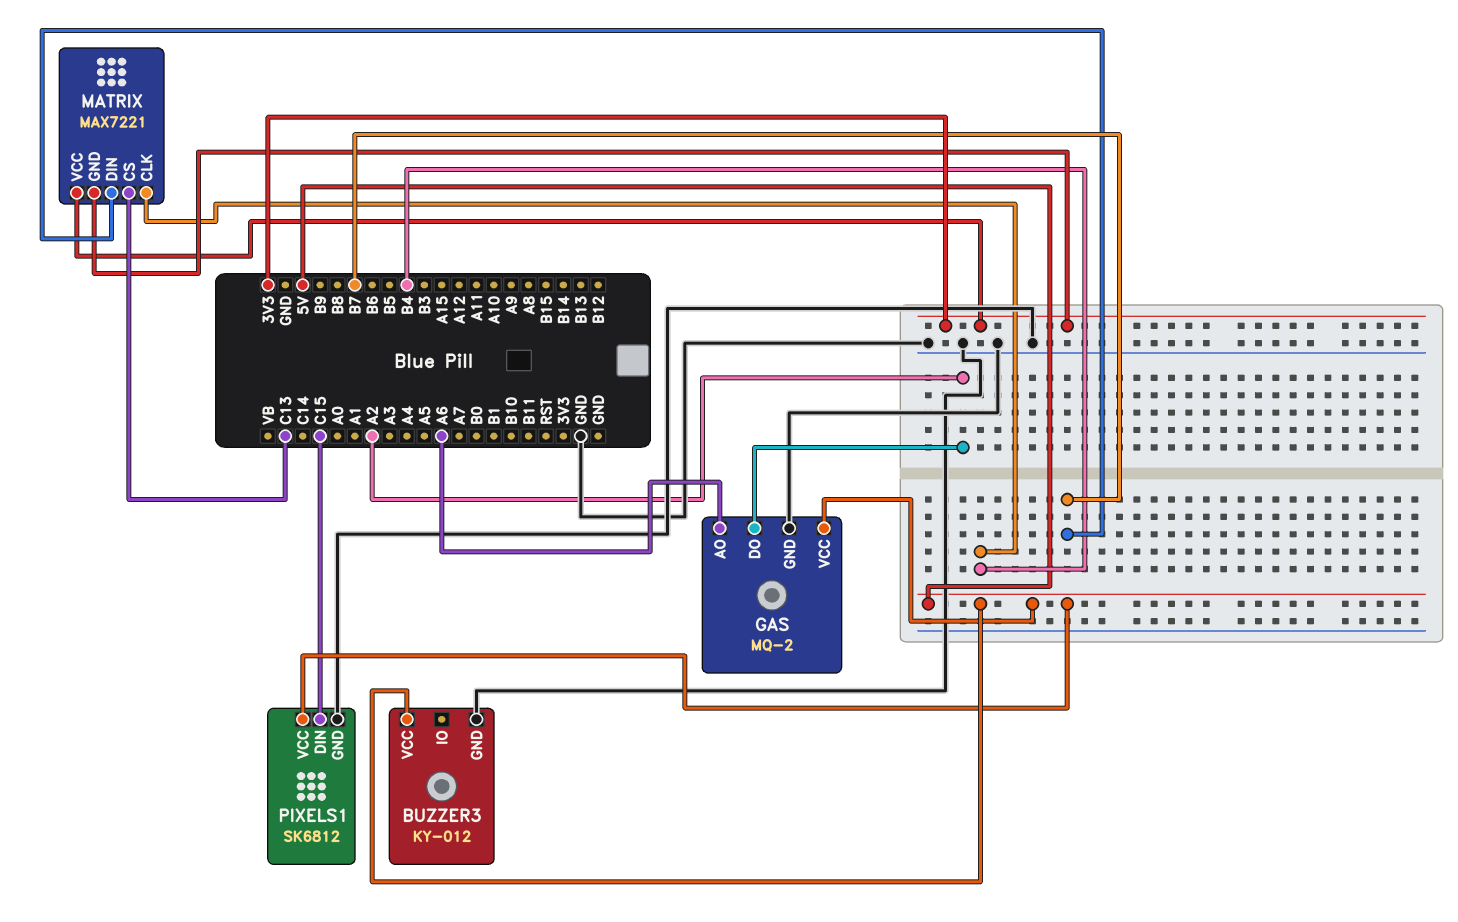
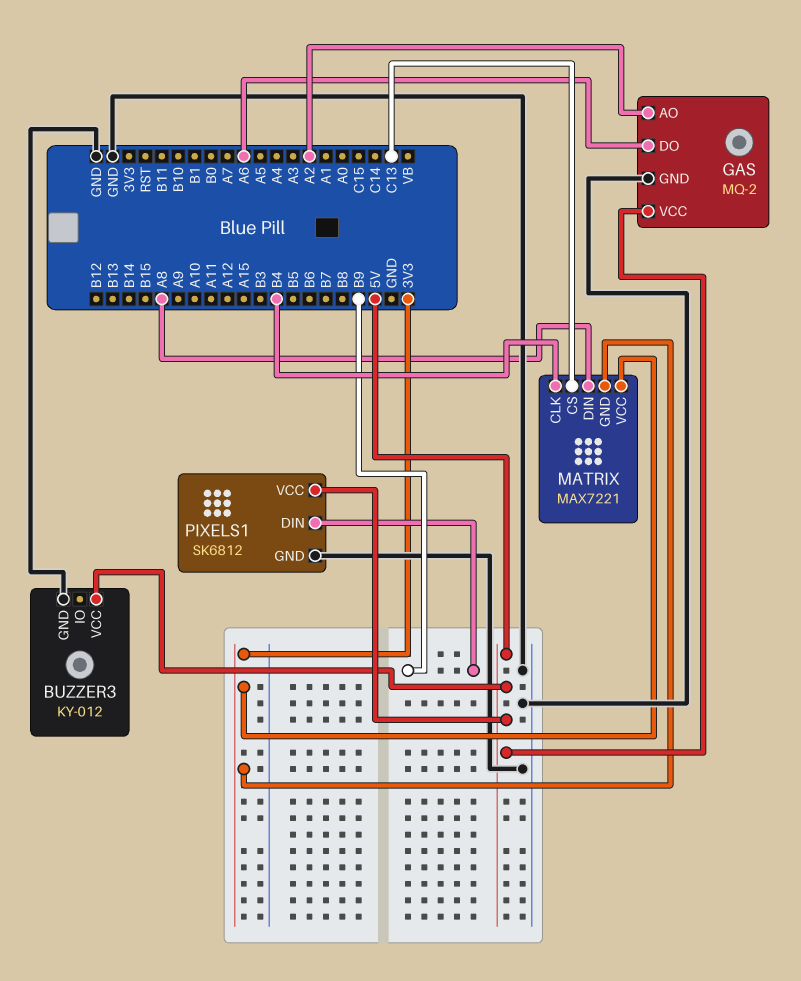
GAS pin AO: A6 -> A2
GAS pin DO: A2 -> A6
MATRIX pin DIN: B7 -> A8
PIXELS1 pin DIN: C15 -> B9

